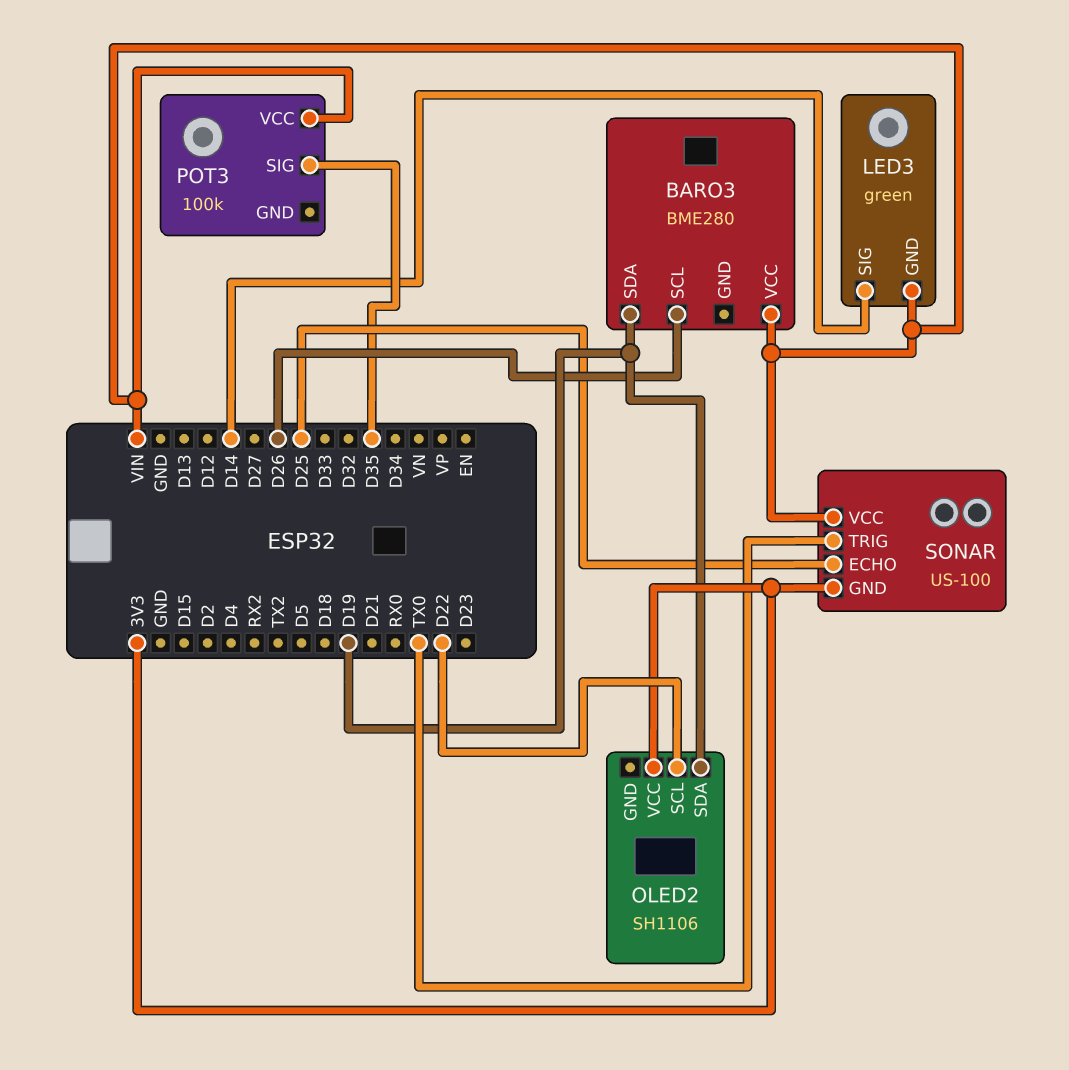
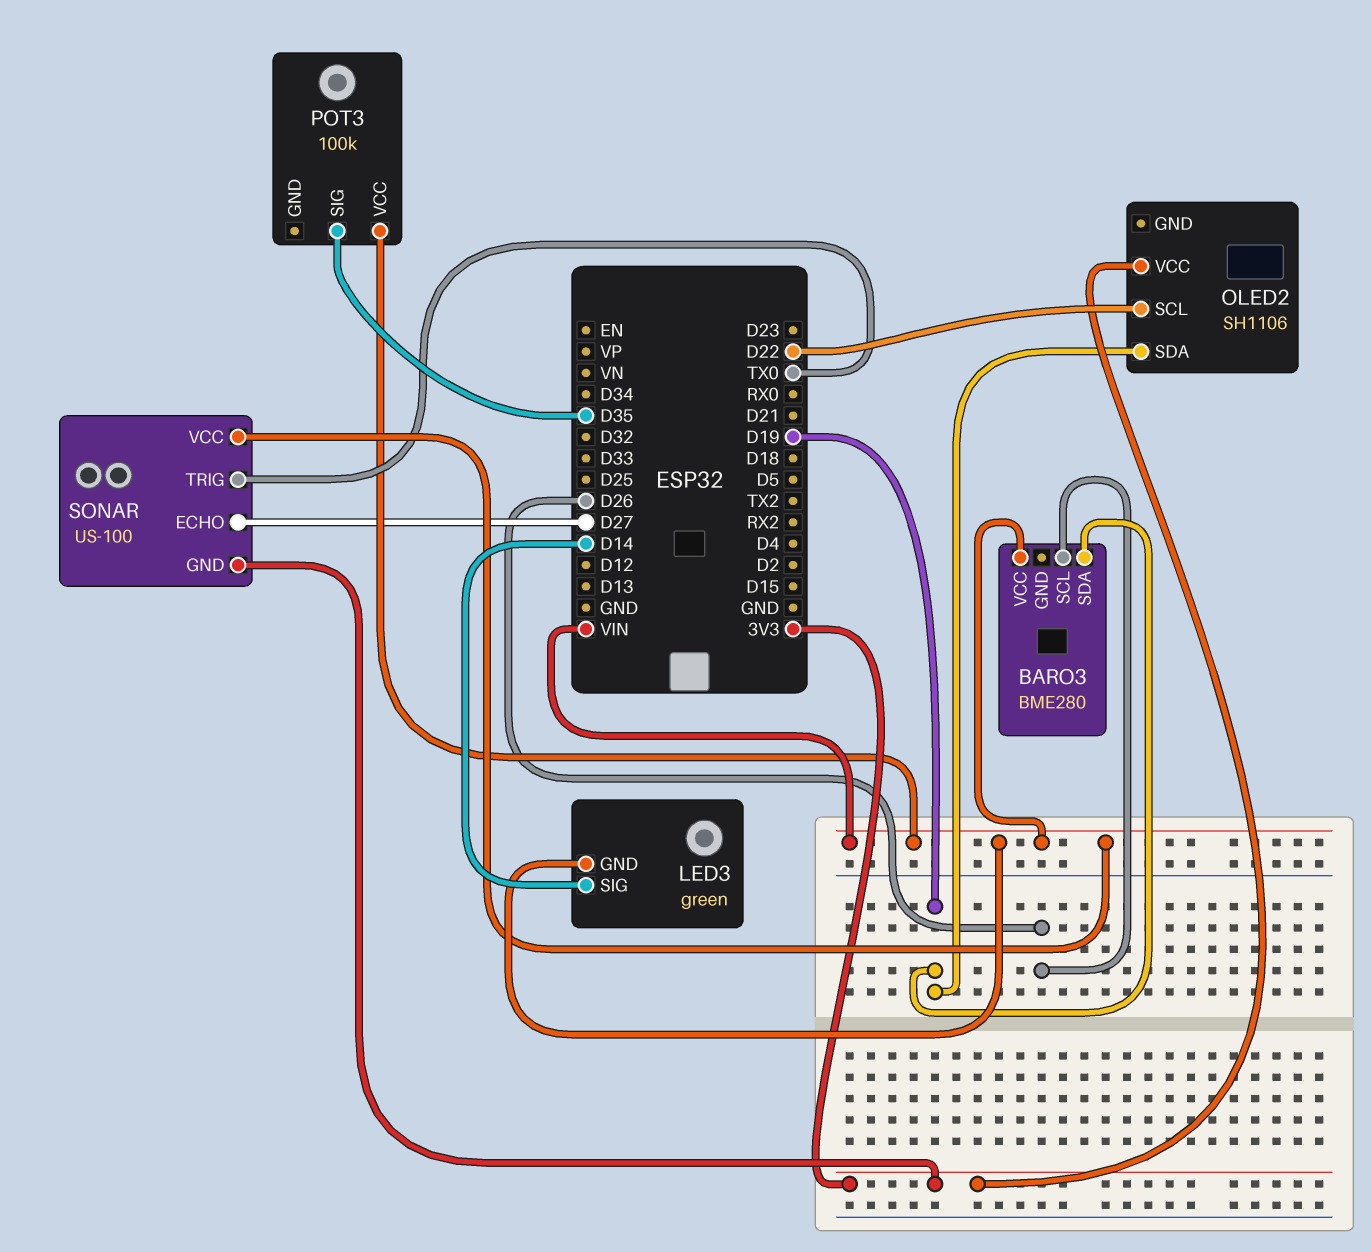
SONAR pin ECHO: D25 -> D27

